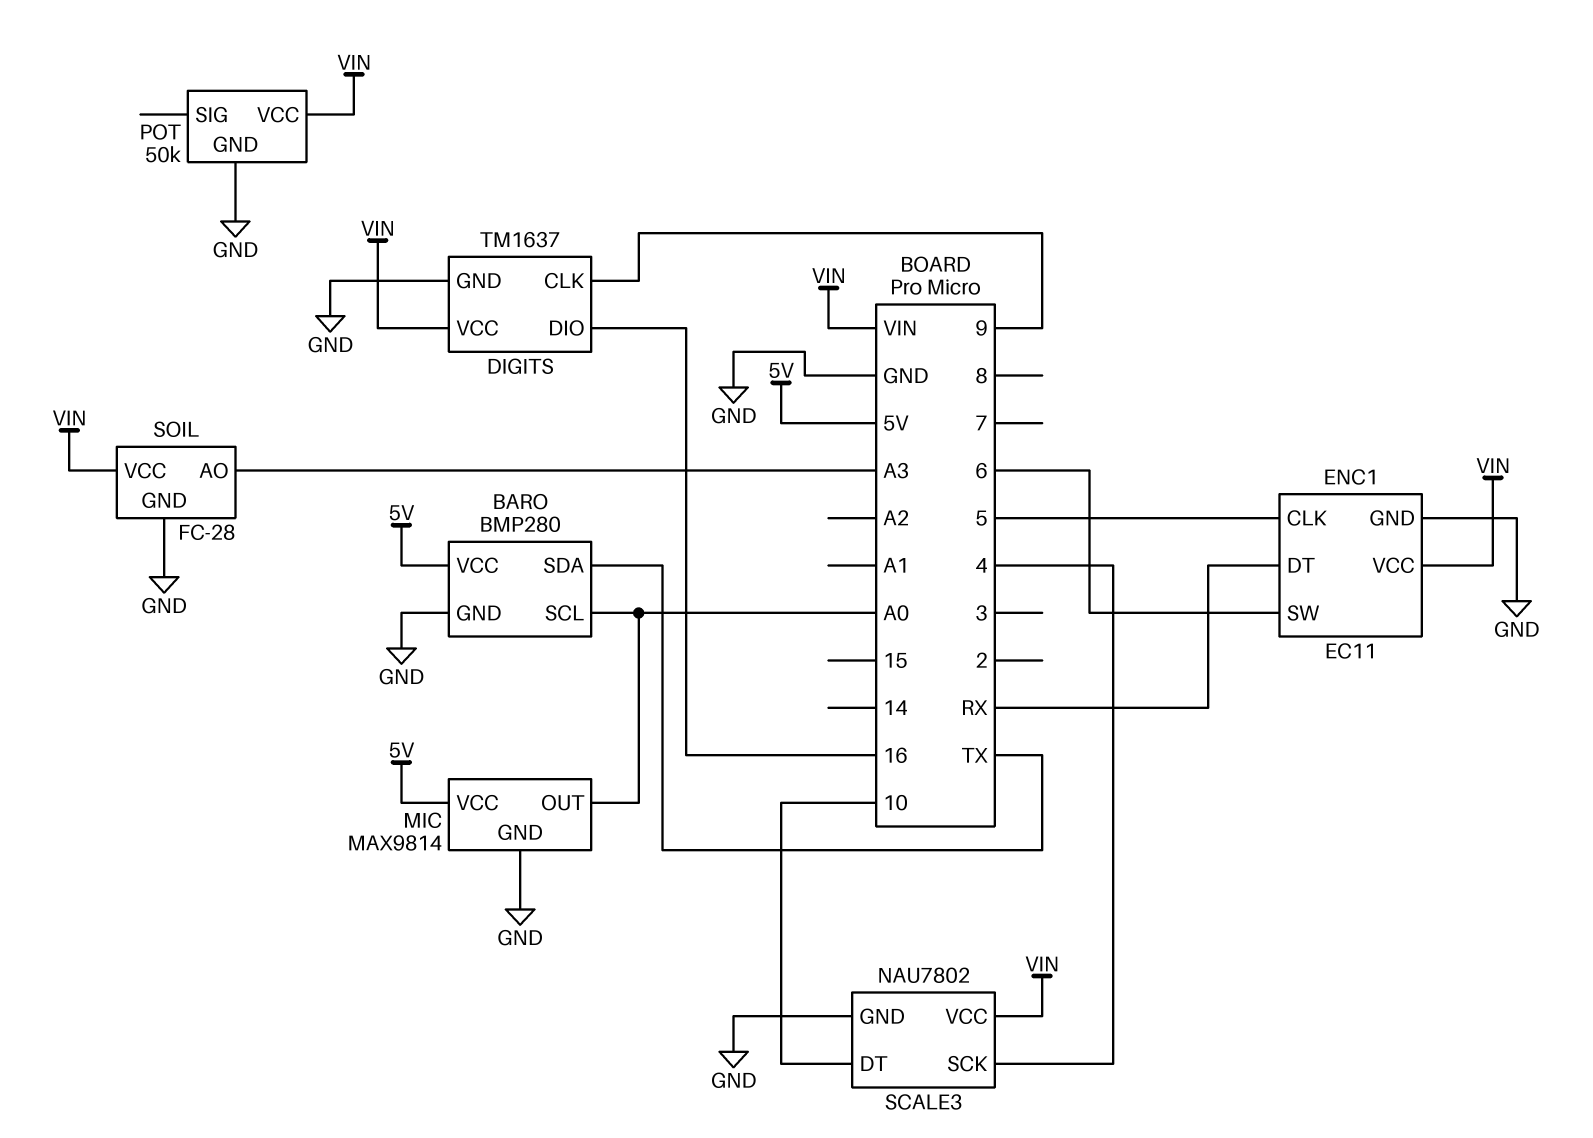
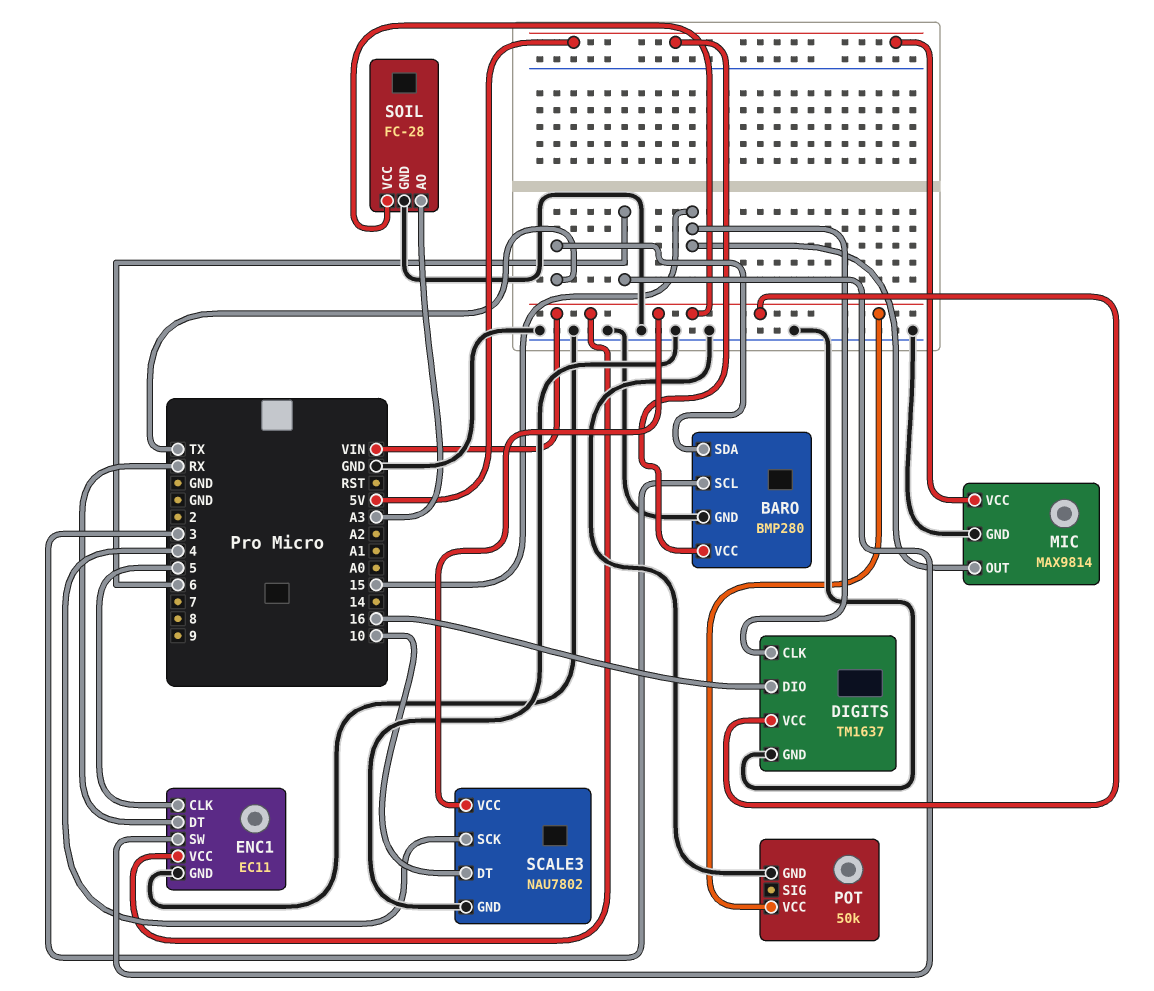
BARO pin SCL: A0 -> 3
DIGITS pin CLK: 9 -> 15
MIC pin OUT: A0 -> 15

